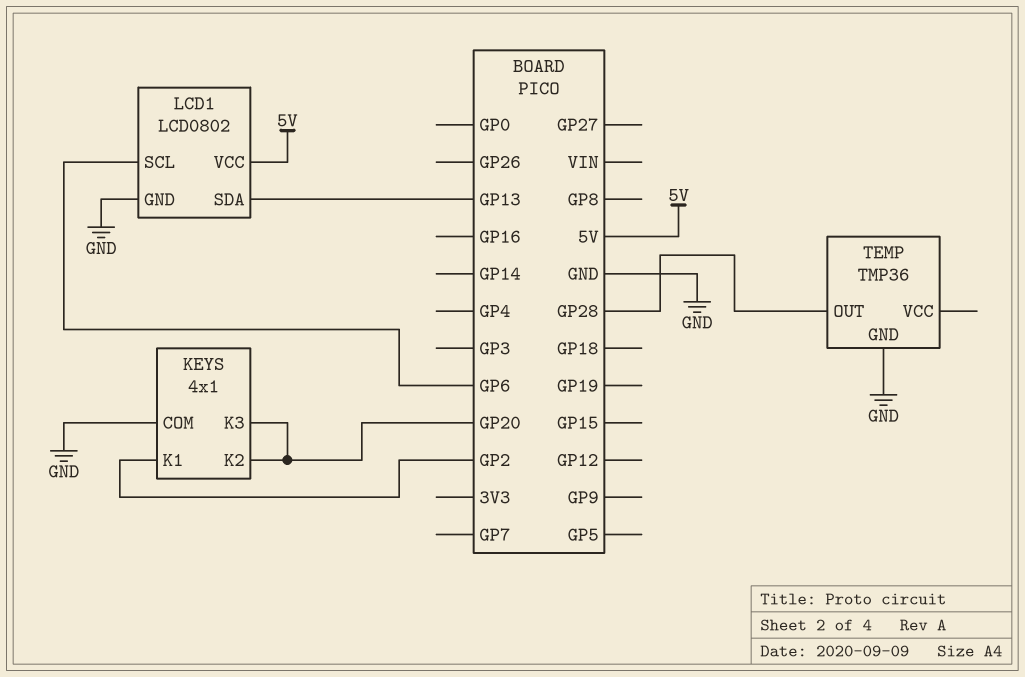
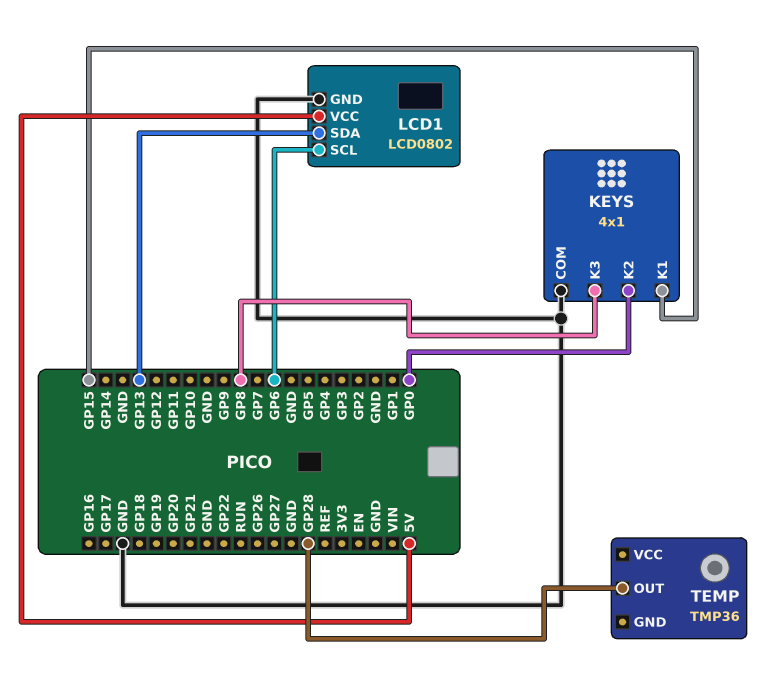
KEYS pin K1: GP2 -> GP15
KEYS pin K2: GP20 -> GP0
KEYS pin K3: GP20 -> GP8
TEMP pin GND: GND -> none

